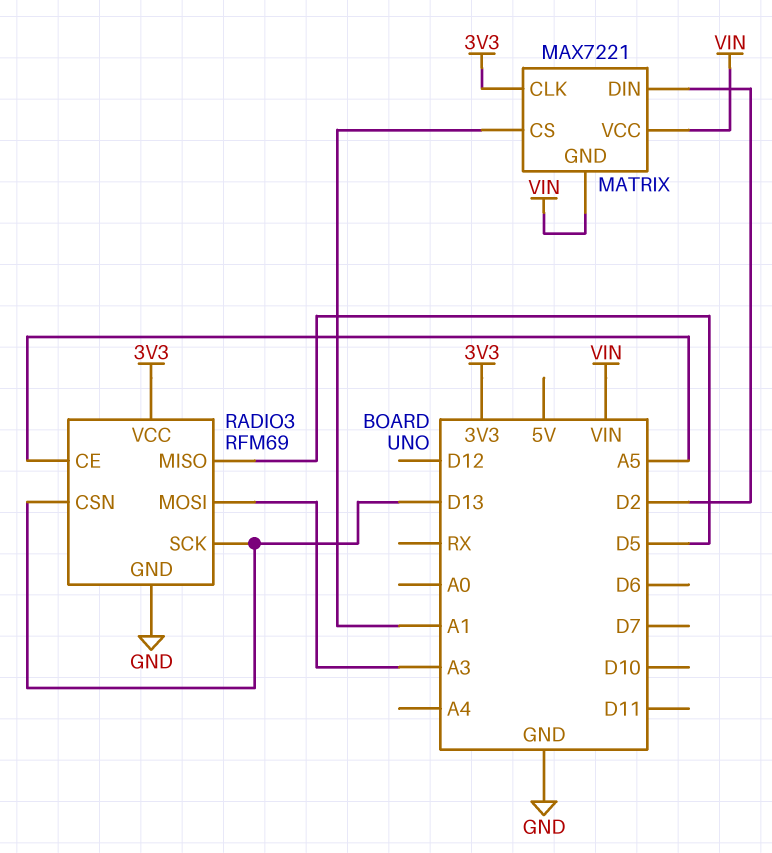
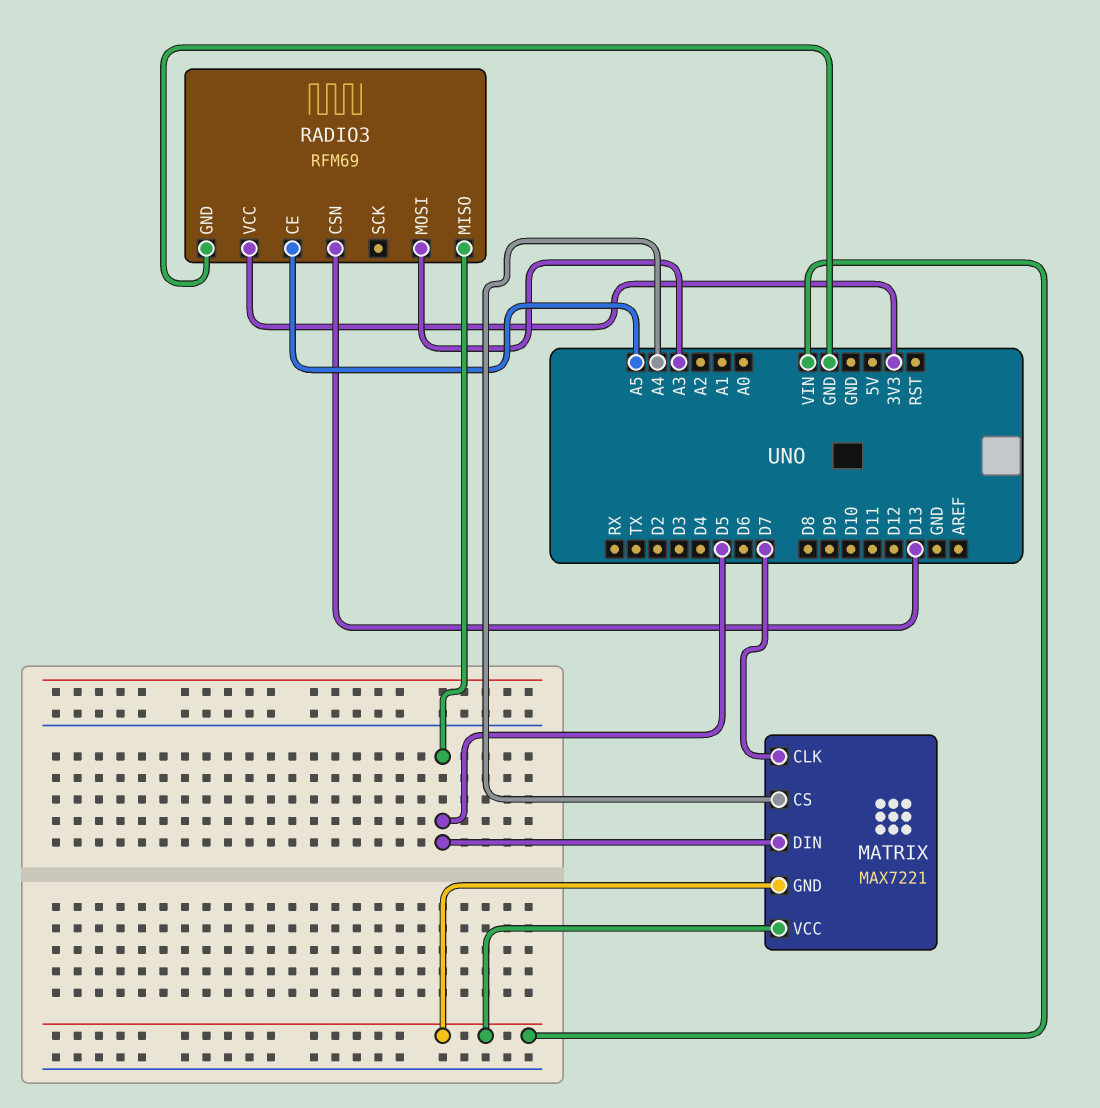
MATRIX pin CLK: 3V3 -> D7
MATRIX pin CS: A1 -> A4
MATRIX pin DIN: D2 -> D5
RADIO3 pin SCK: D13 -> none

